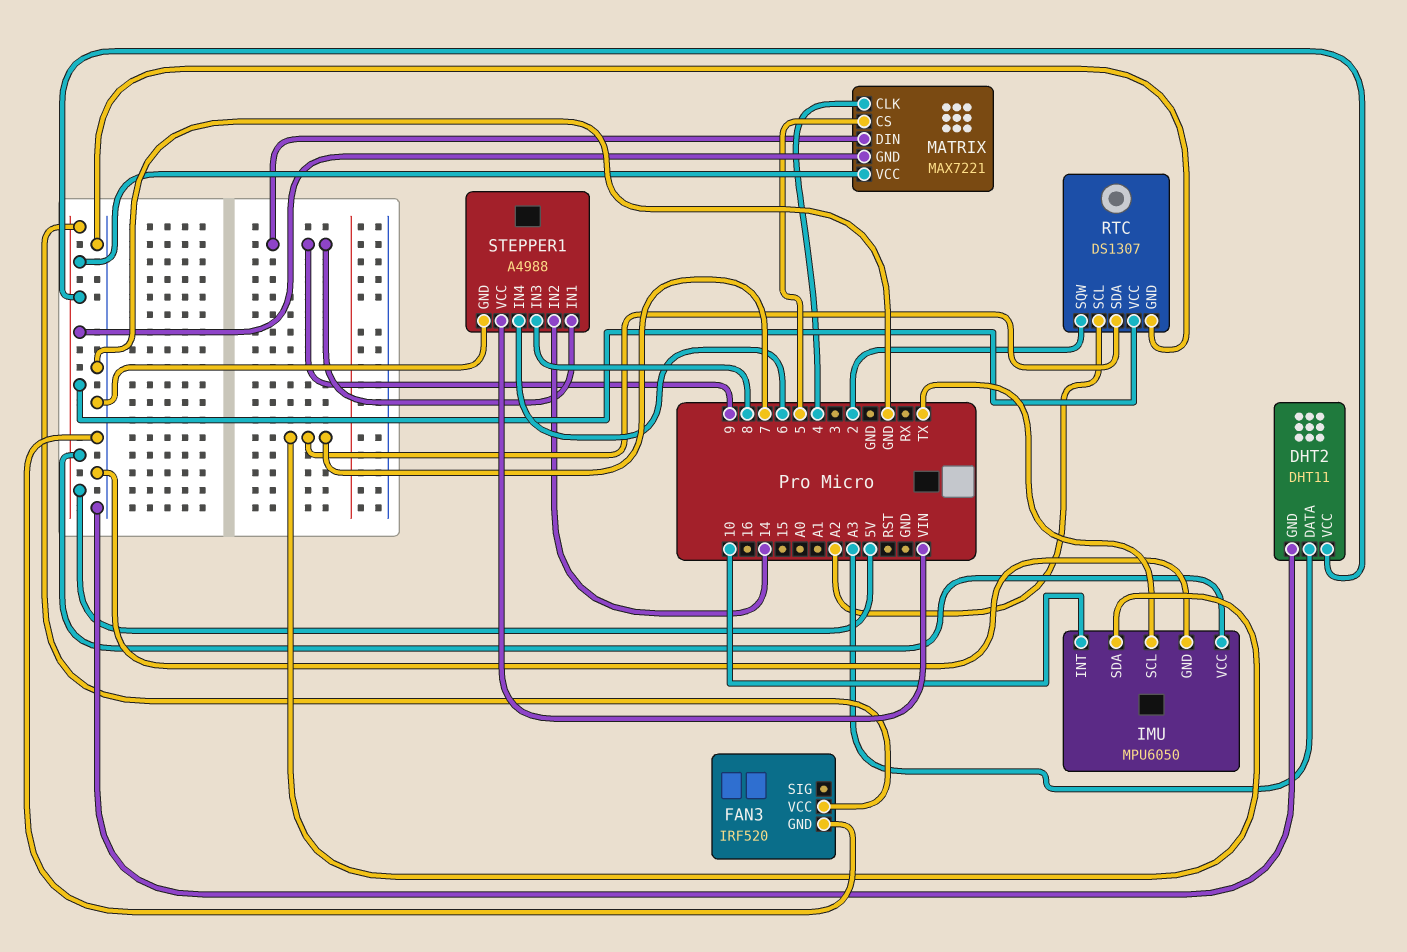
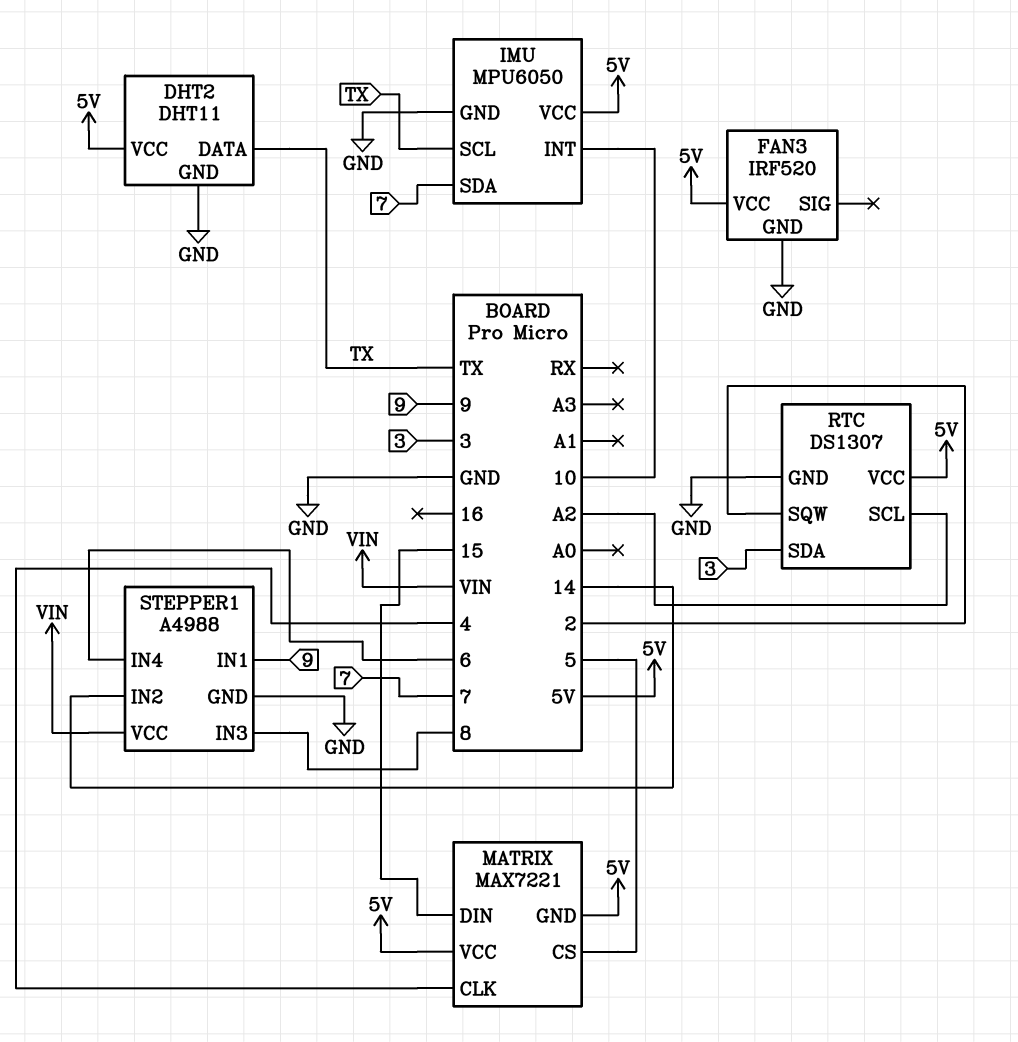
DHT2 pin DATA: A3 -> TX
MATRIX pin DIN: 9 -> 15
RTC pin SDA: 7 -> 3

